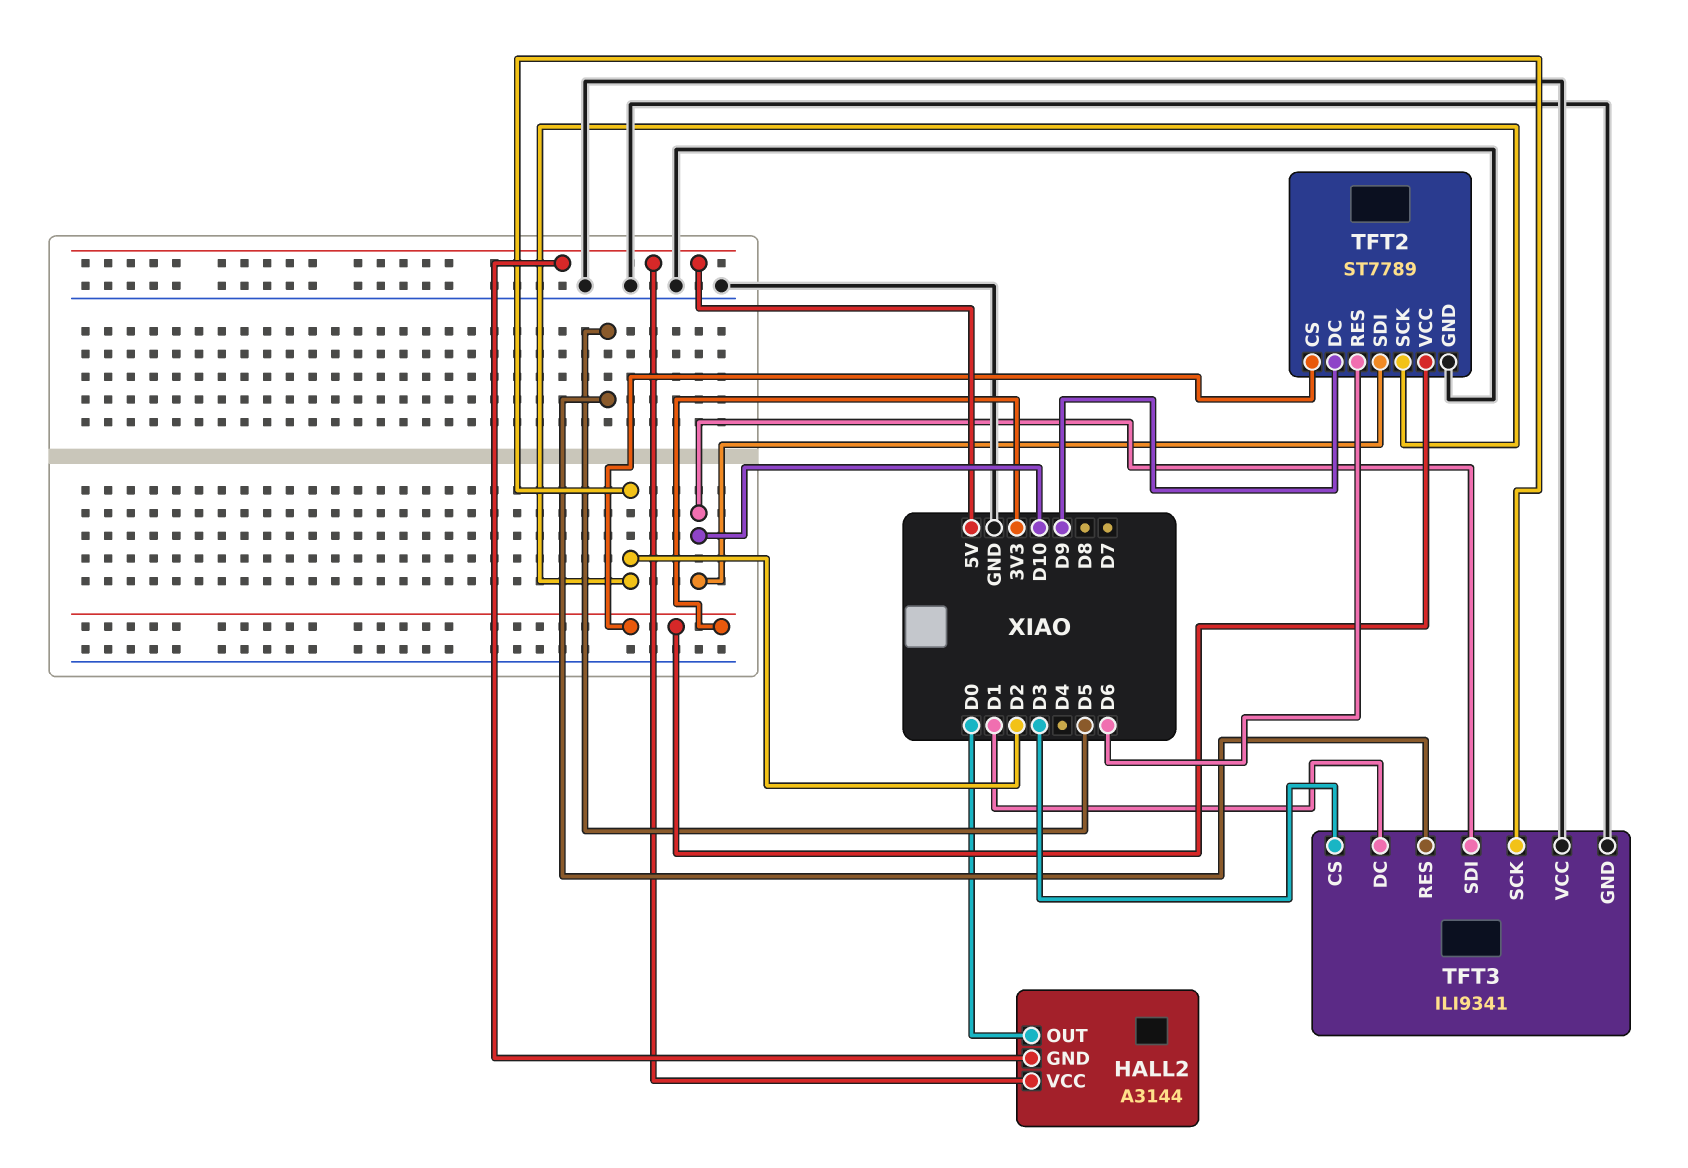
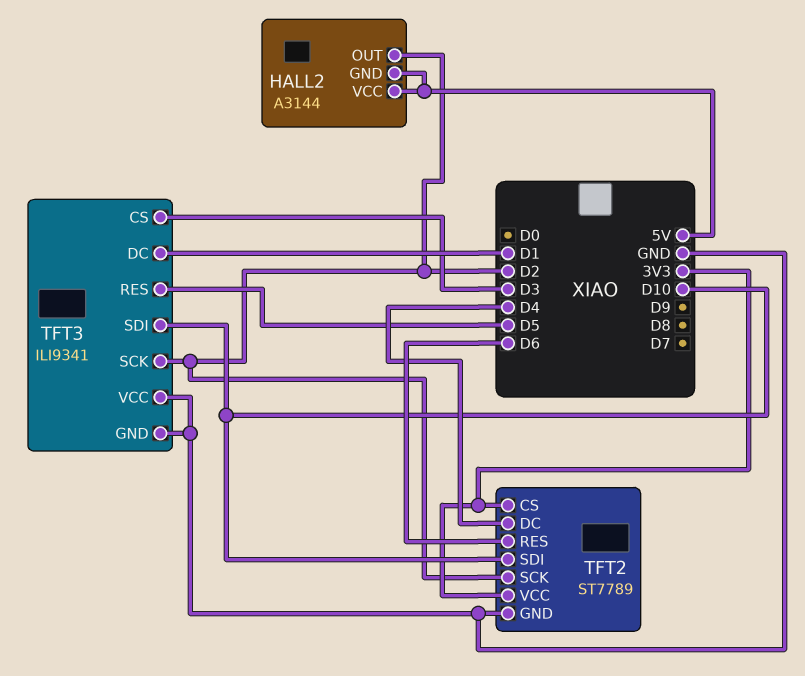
HALL2 pin OUT: D0 -> D2
TFT2 pin DC: D9 -> D4

